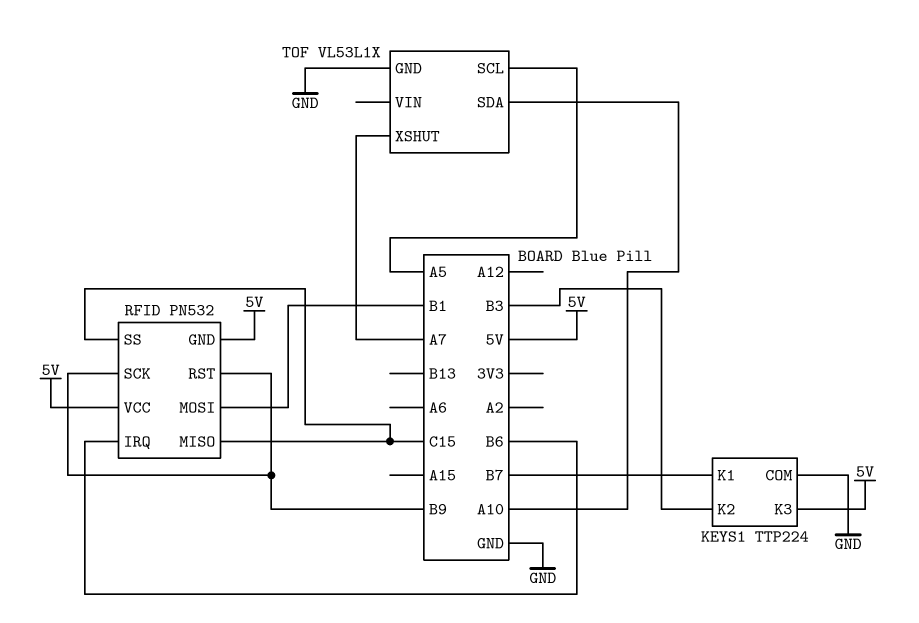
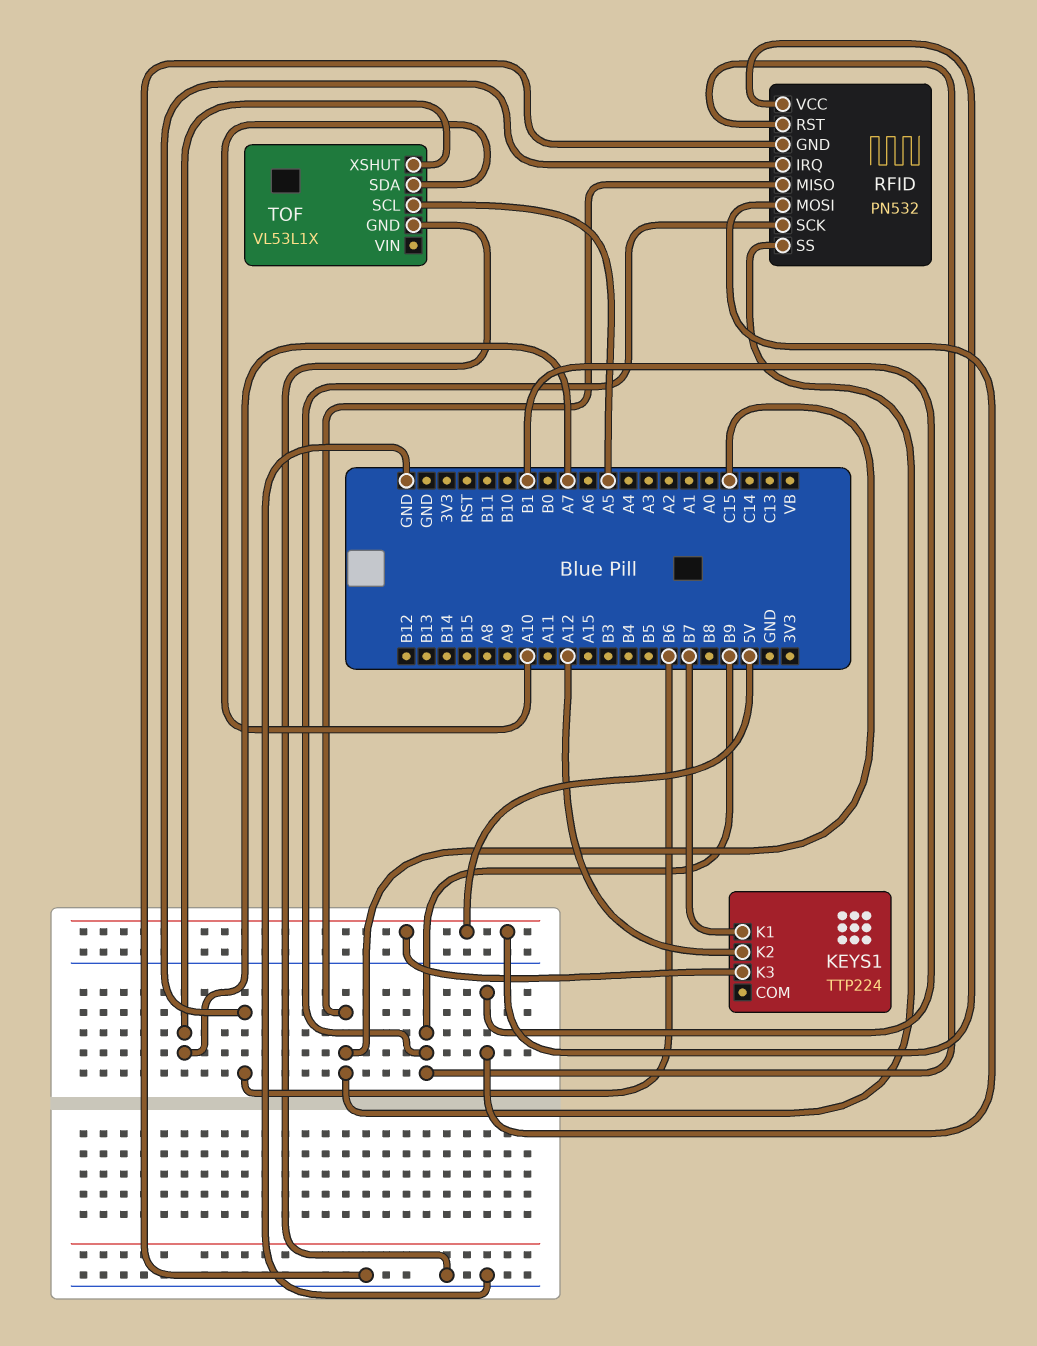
KEYS1 pin COM: GND -> none
KEYS1 pin K2: B3 -> A12
RFID pin GND: 5V -> GND

